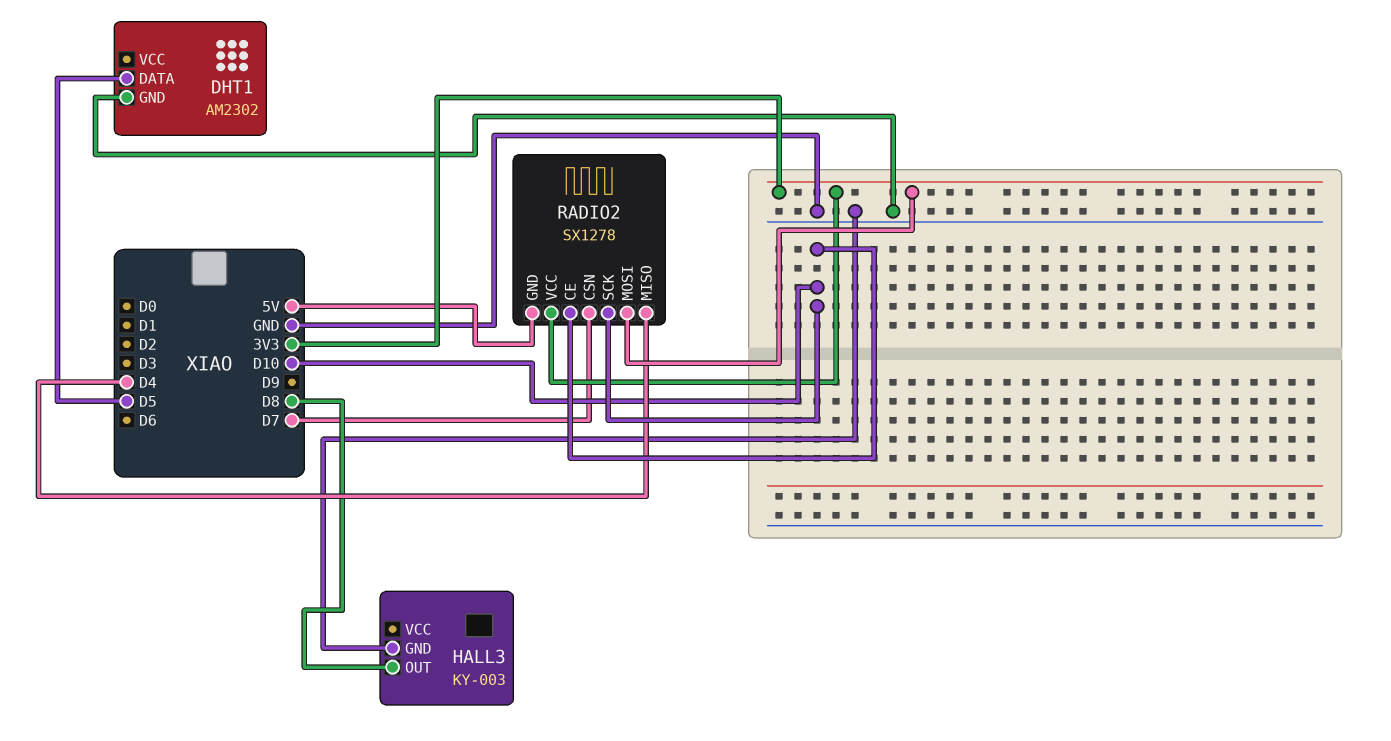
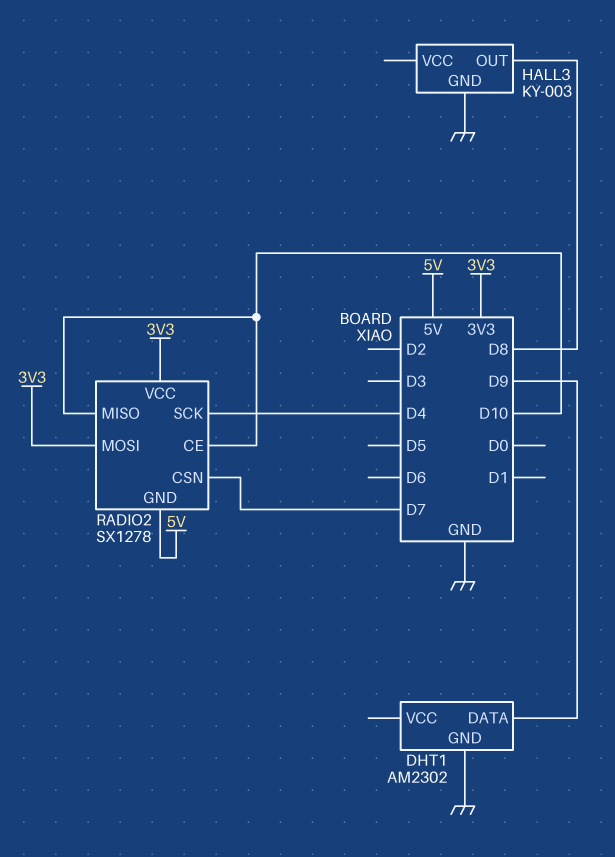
DHT1 pin DATA: D5 -> D9
RADIO2 pin MISO: D4 -> D10
RADIO2 pin SCK: D10 -> D4

